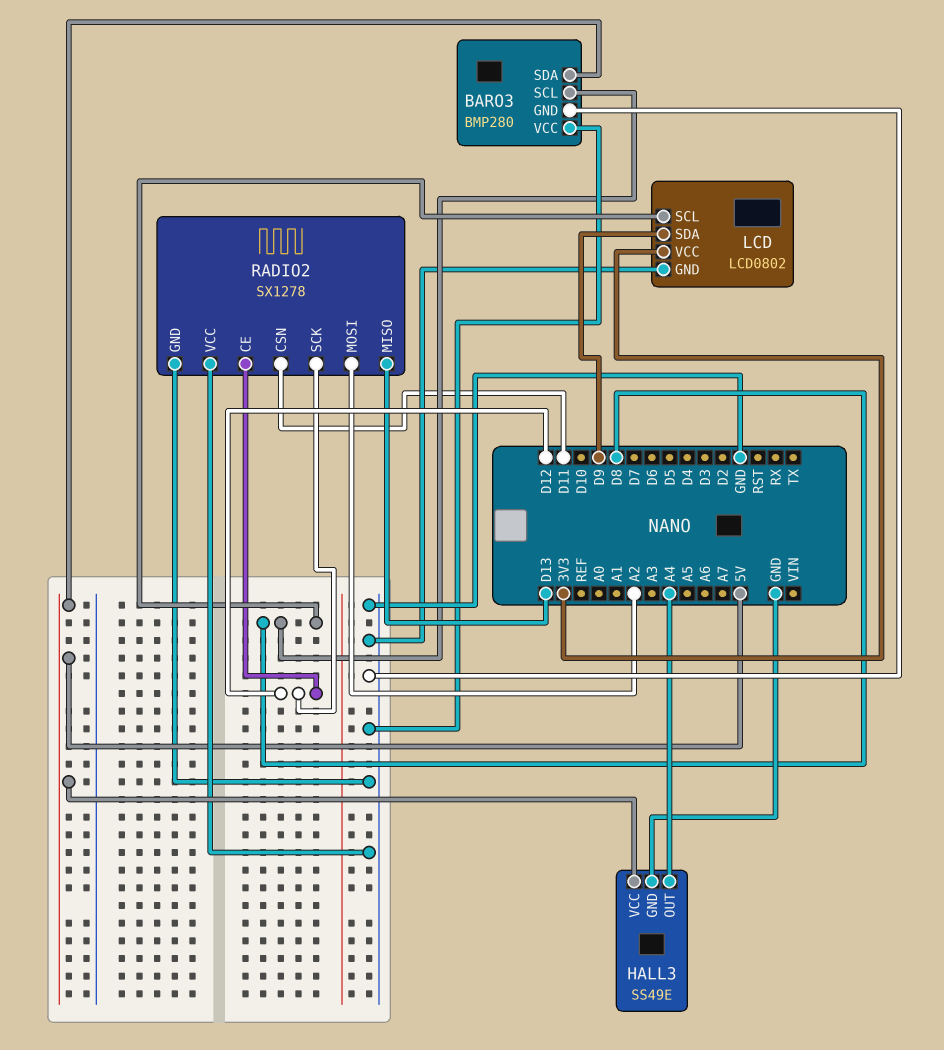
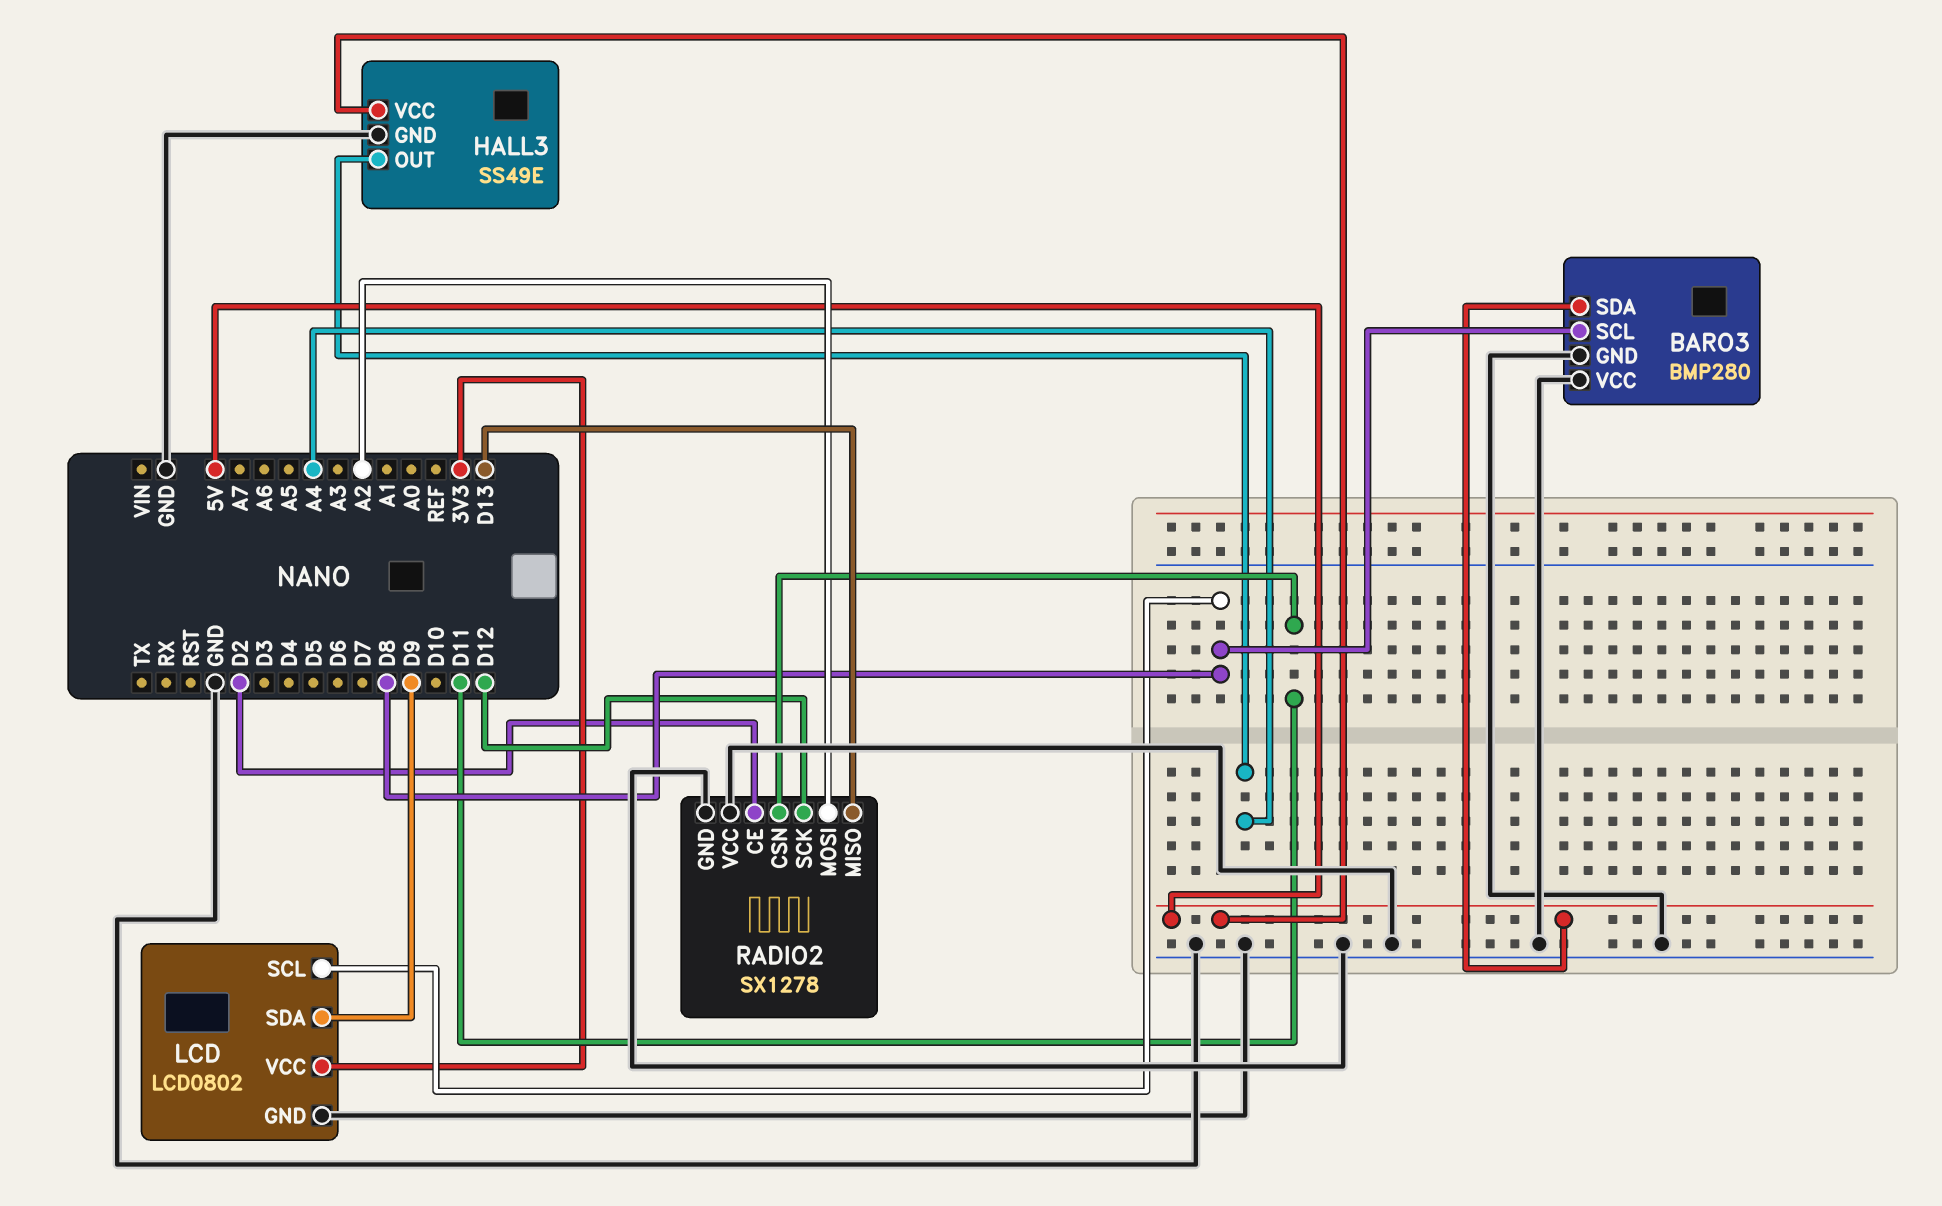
RADIO2 pin CE: D12 -> D2

